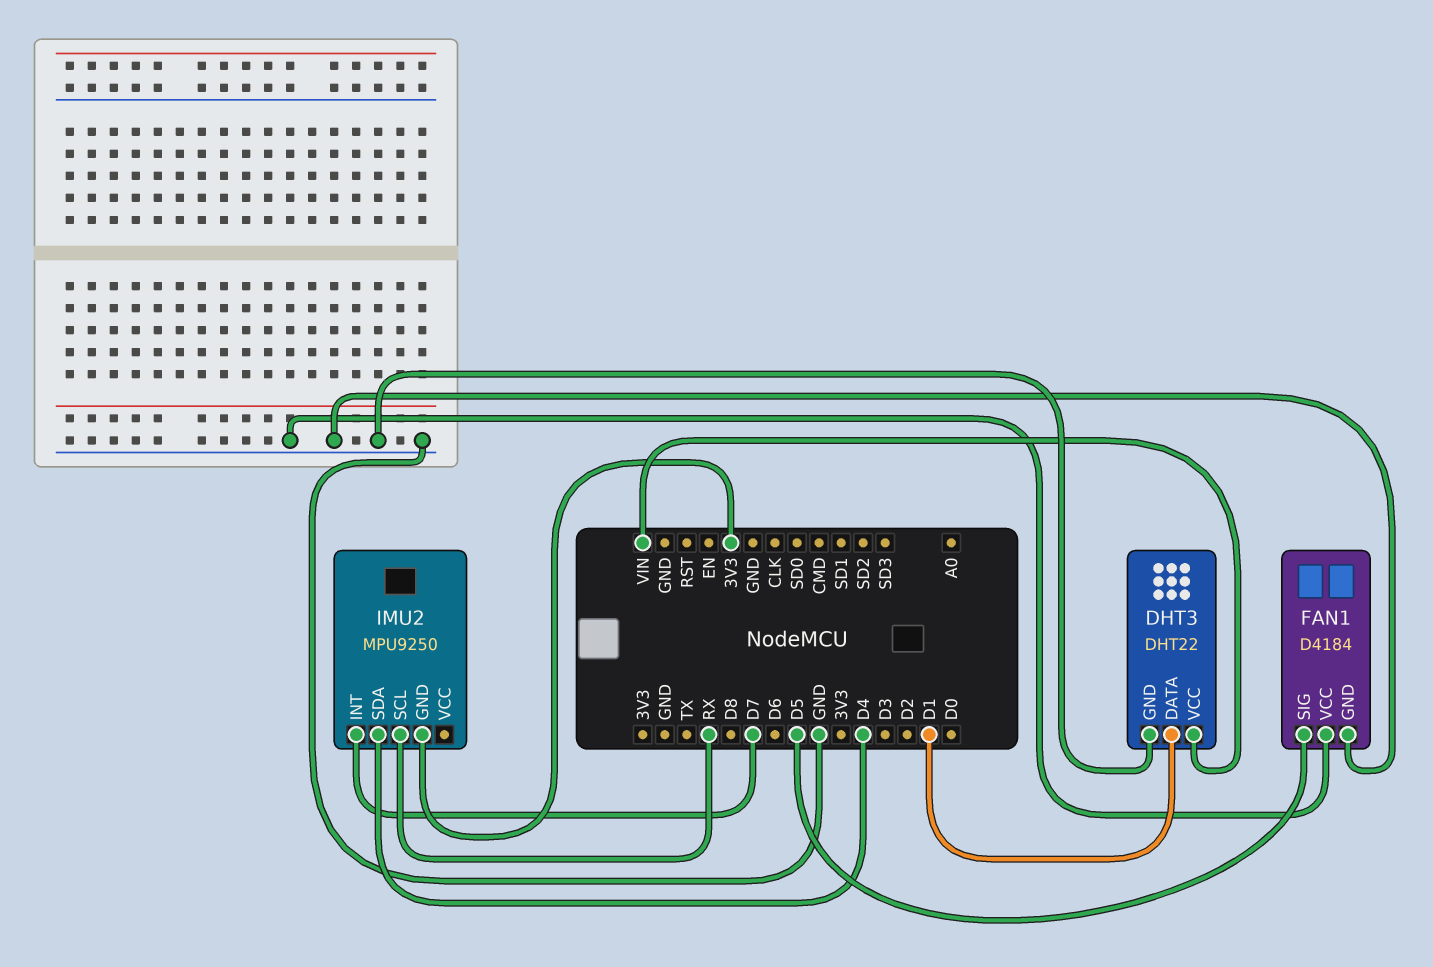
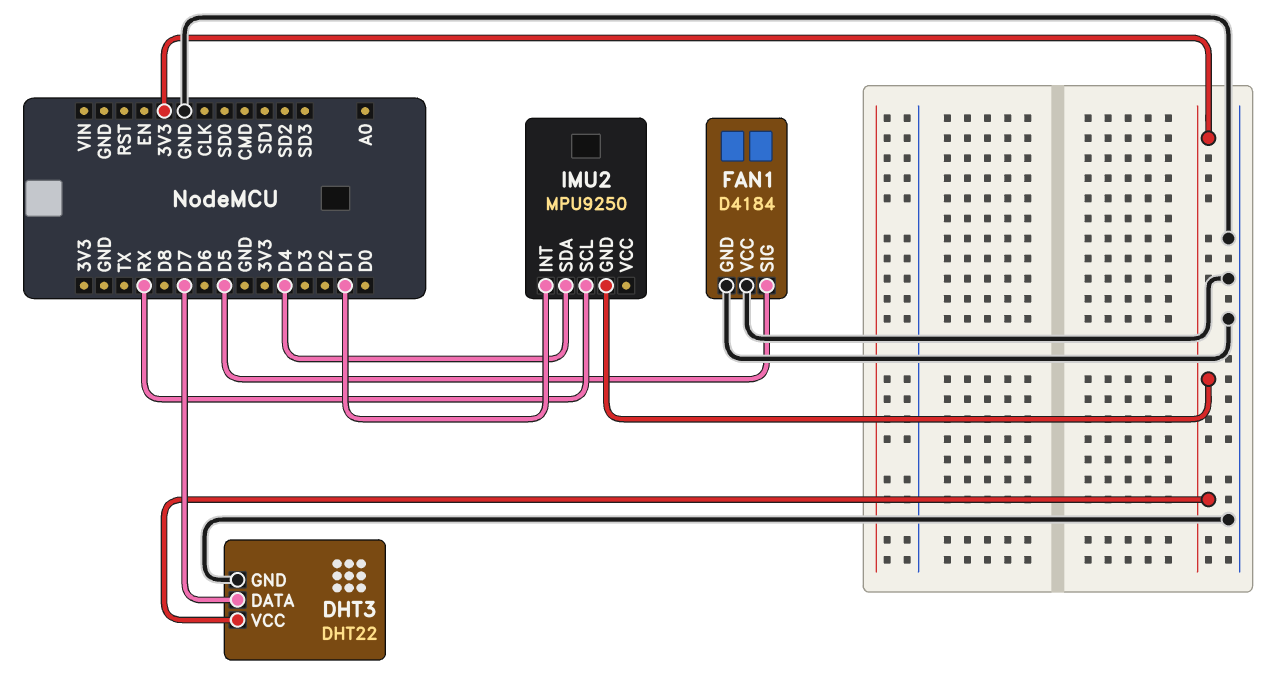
DHT3 pin DATA: D1 -> D7
DHT3 pin VCC: VIN -> 3V3
IMU2 pin INT: D7 -> D1

